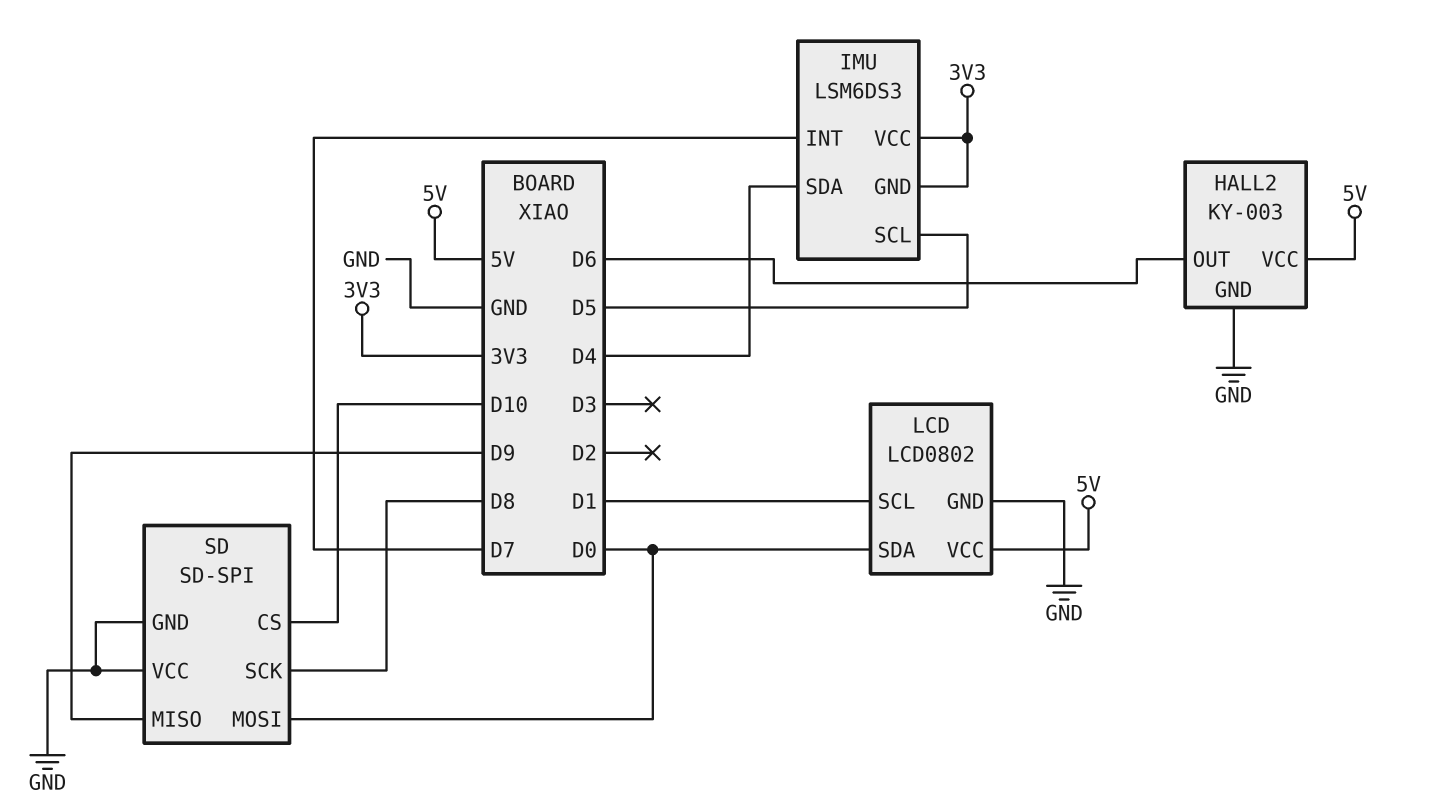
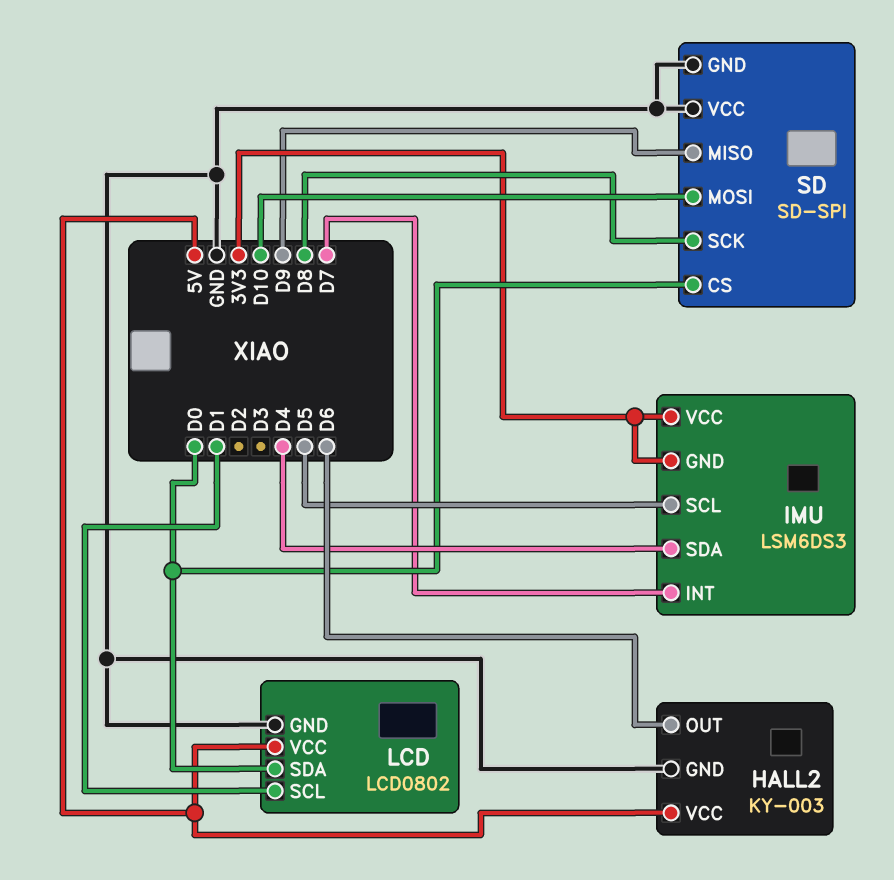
SD pin CS: D10 -> D0
SD pin MOSI: D0 -> D10

